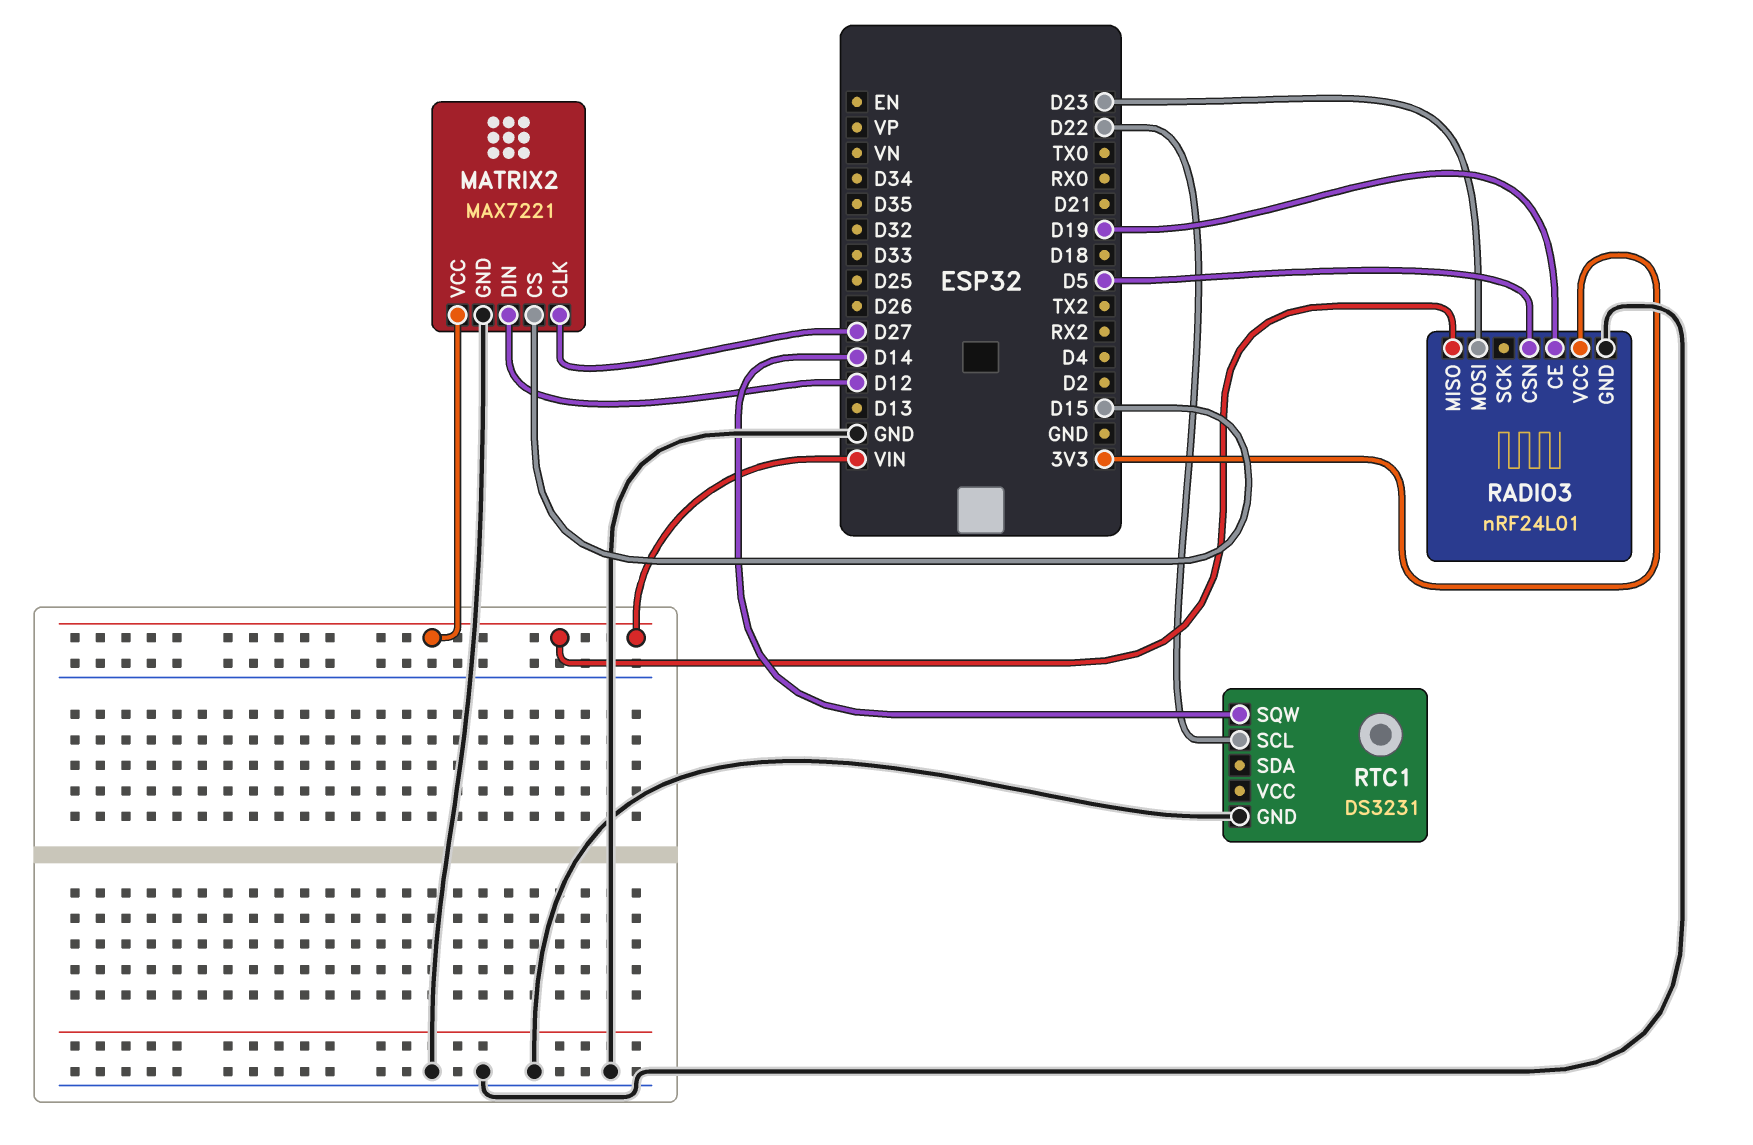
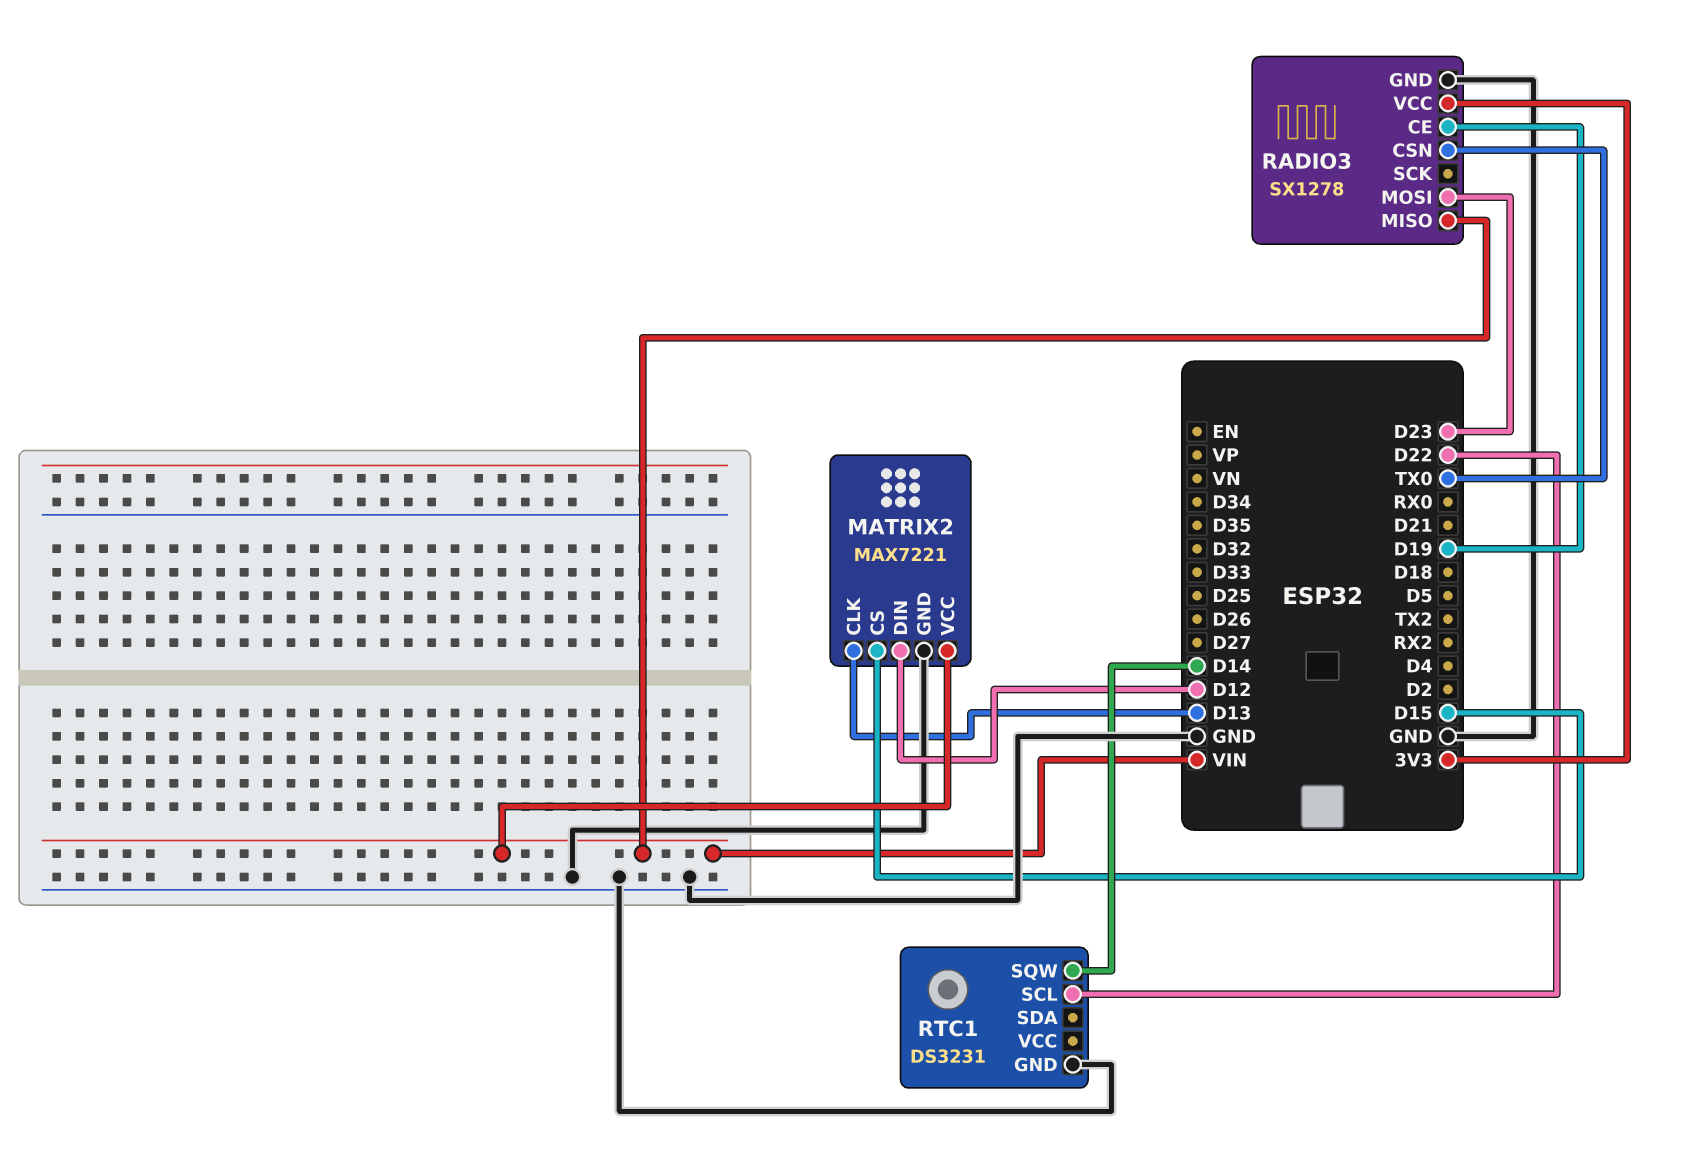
MATRIX2 pin CLK: D27 -> D13
RADIO3: nRF24L01 -> SX1278
RADIO3 pin CSN: D5 -> TX0

